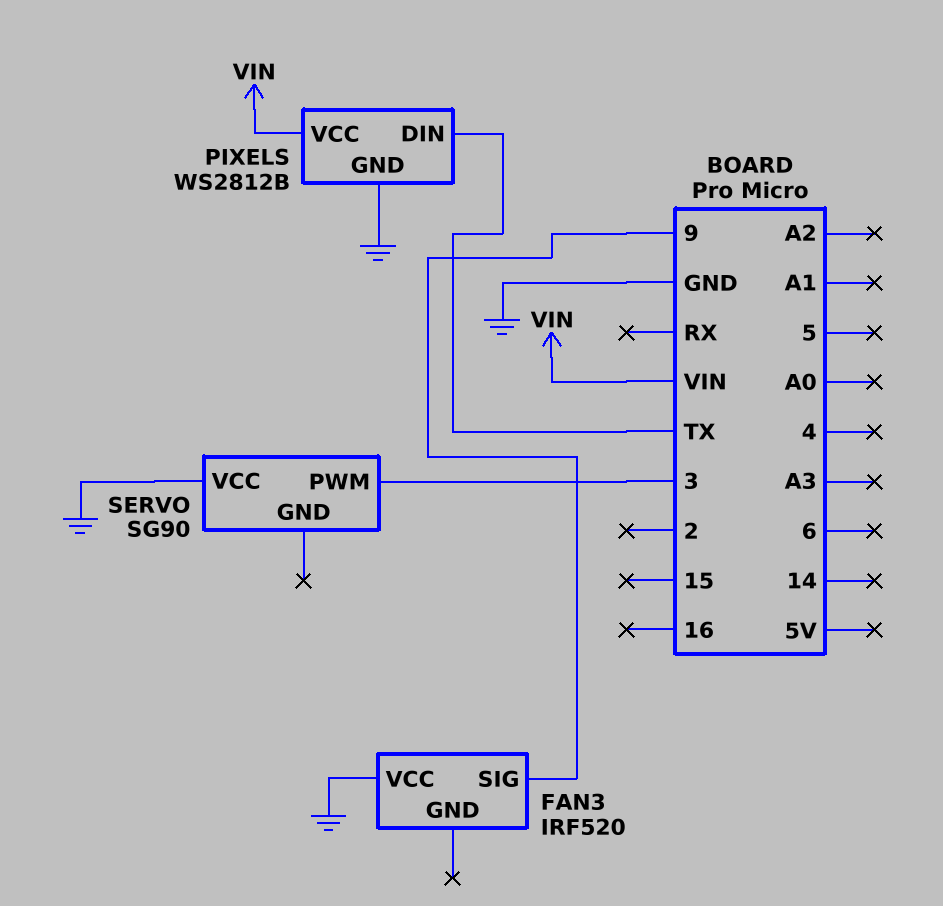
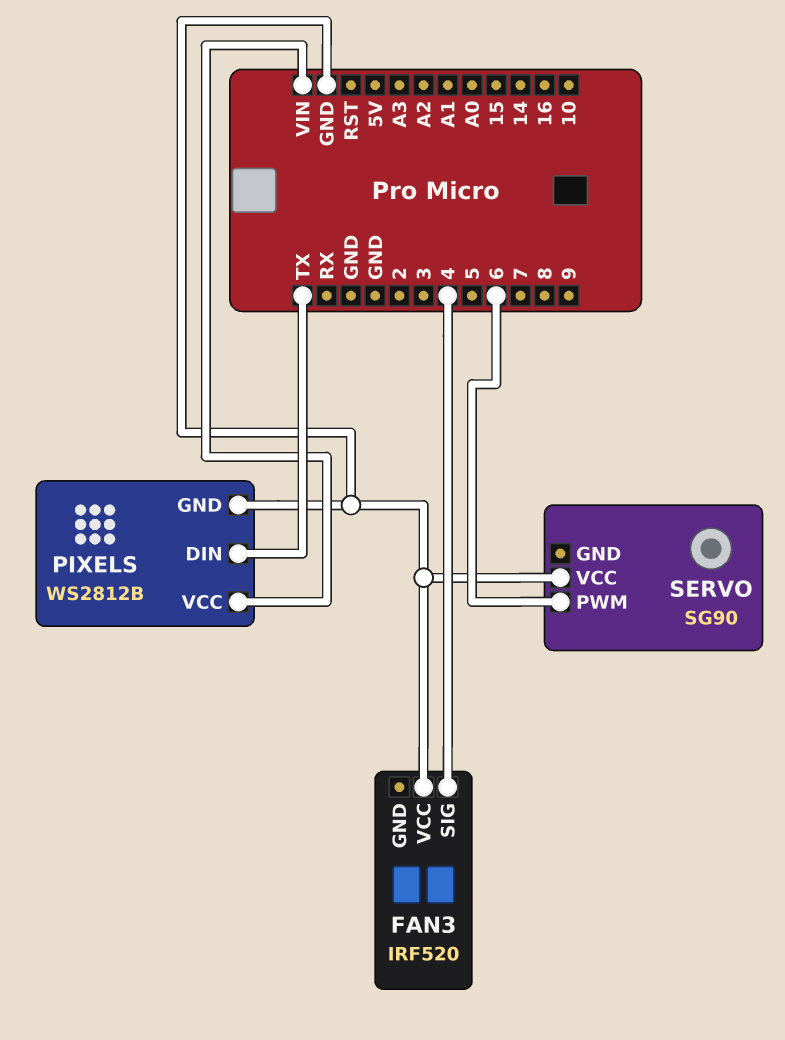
FAN3 pin SIG: 9 -> 4
SERVO pin PWM: 3 -> 6

